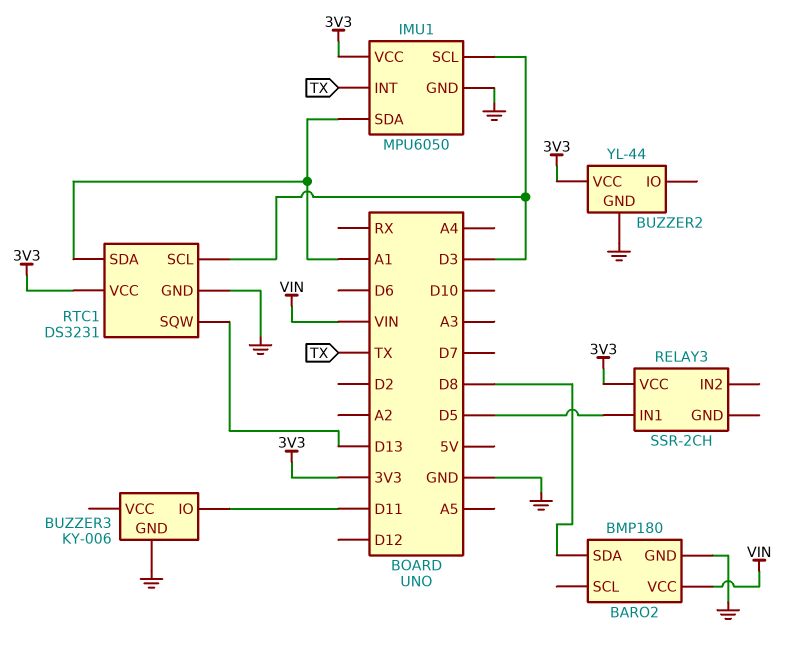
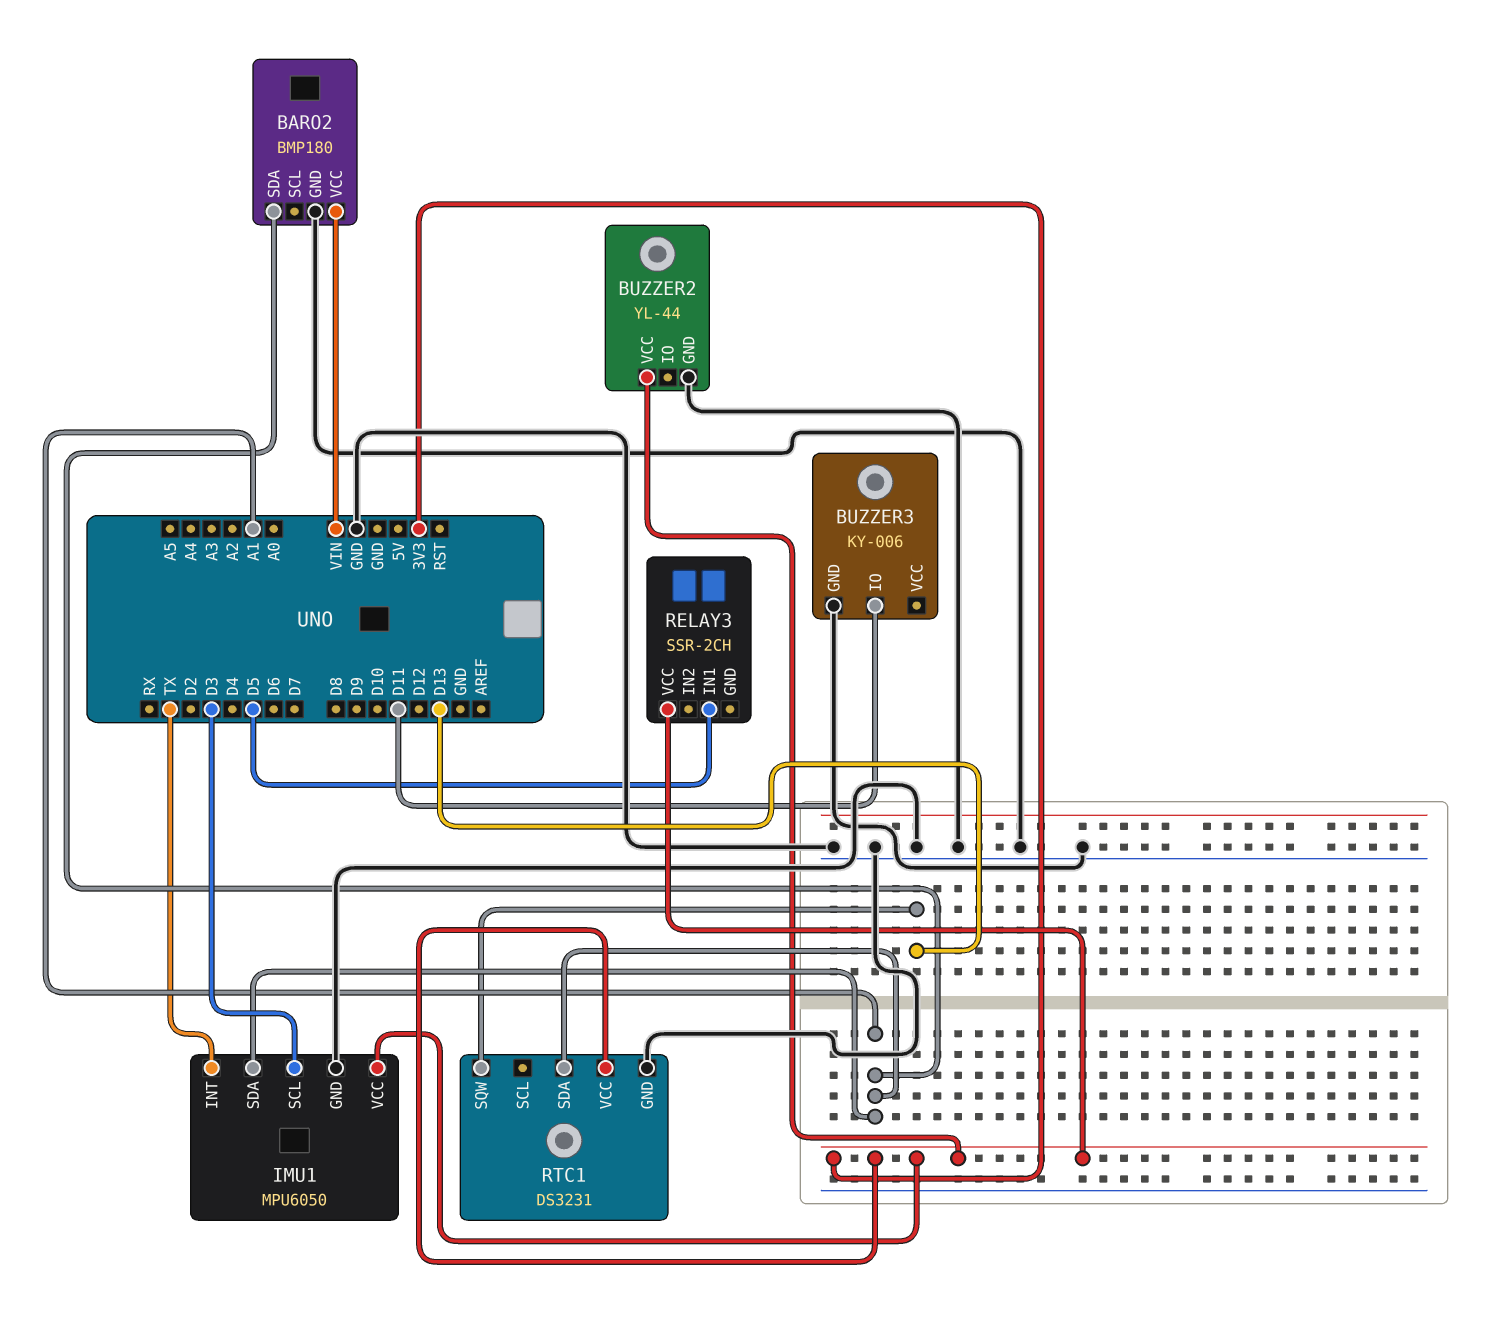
BARO2 pin SDA: D8 -> A1
RTC1 pin SCL: D3 -> none

